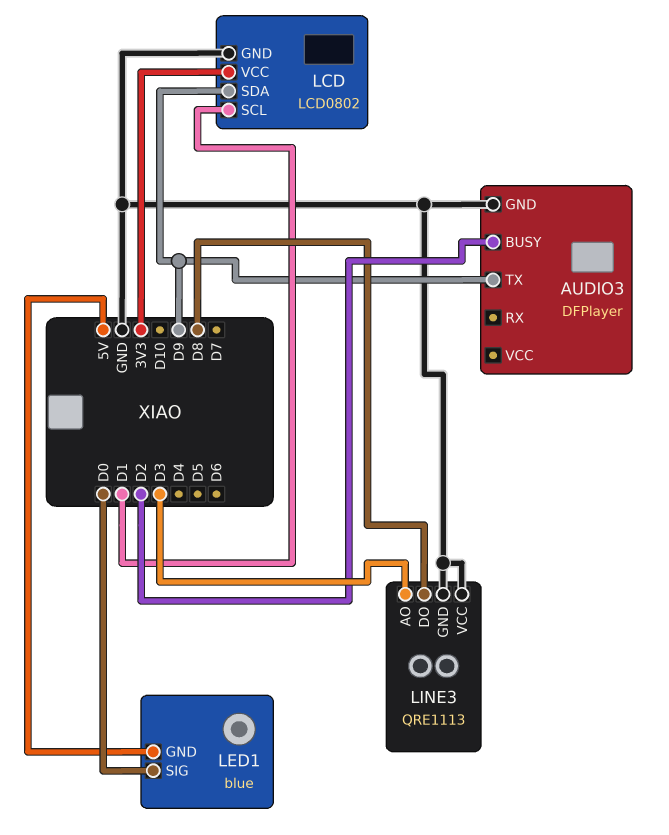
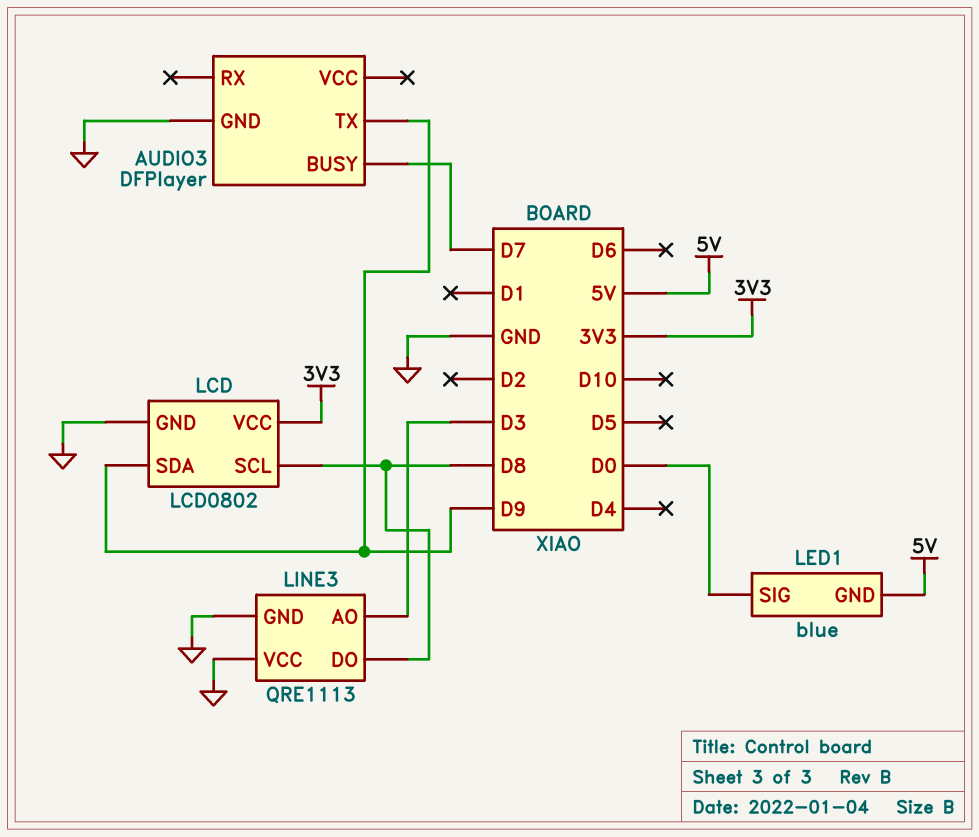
AUDIO3 pin BUSY: D2 -> D7
LCD pin SCL: D1 -> D8

